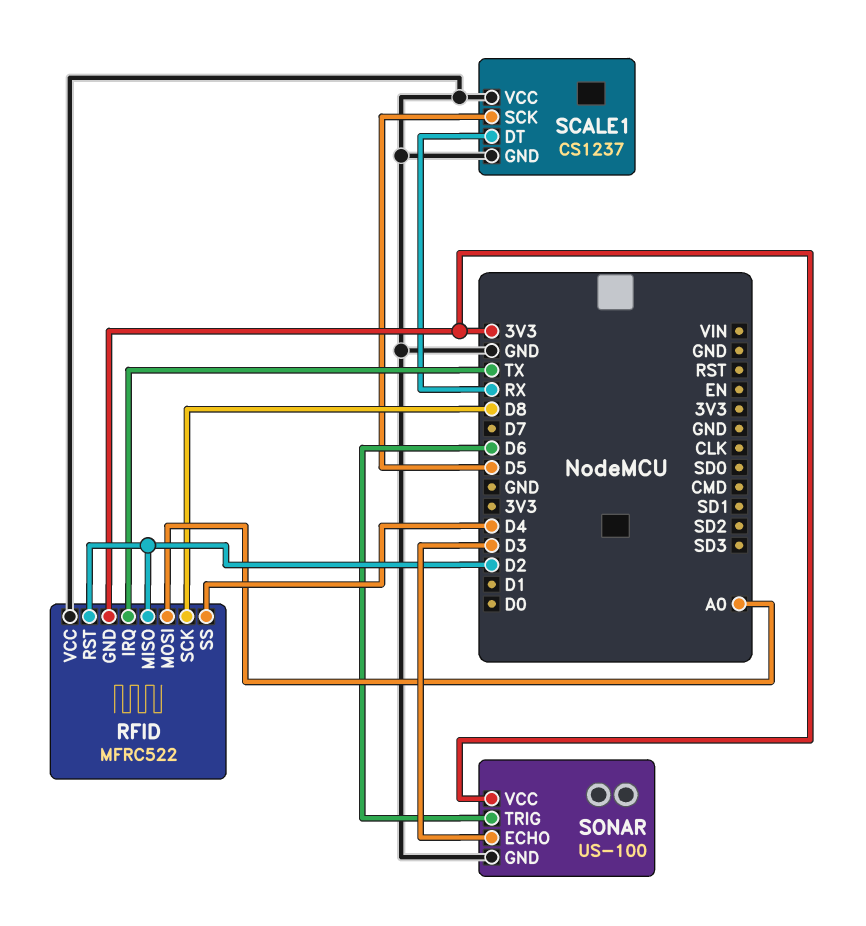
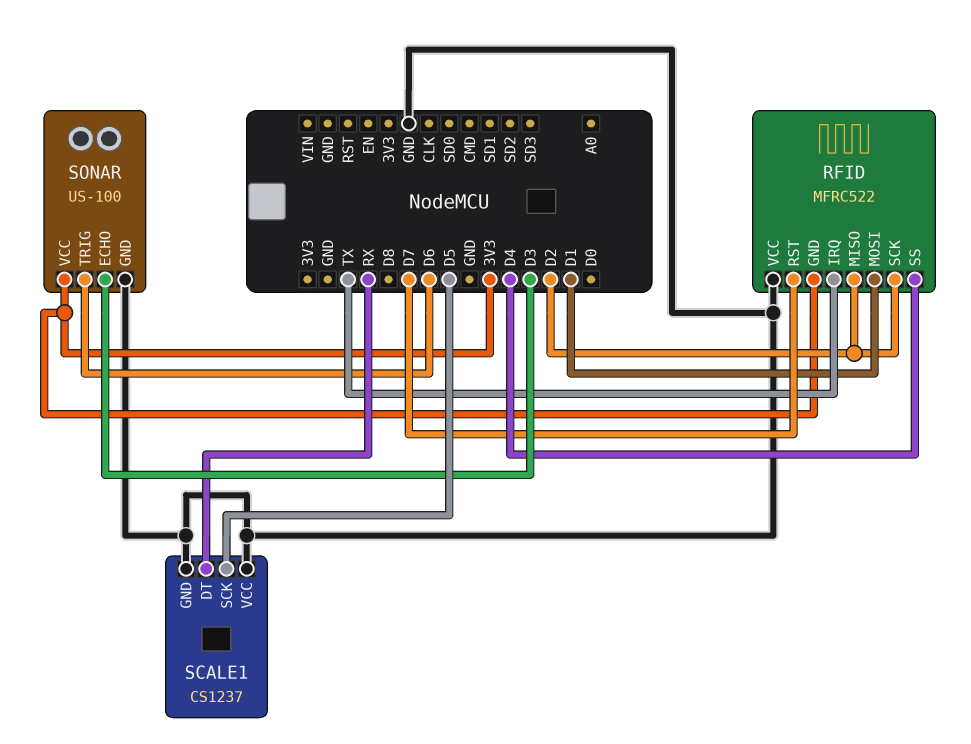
RFID pin MOSI: A0 -> D1
RFID pin RST: D2 -> D7
RFID pin SCK: D8 -> D2

